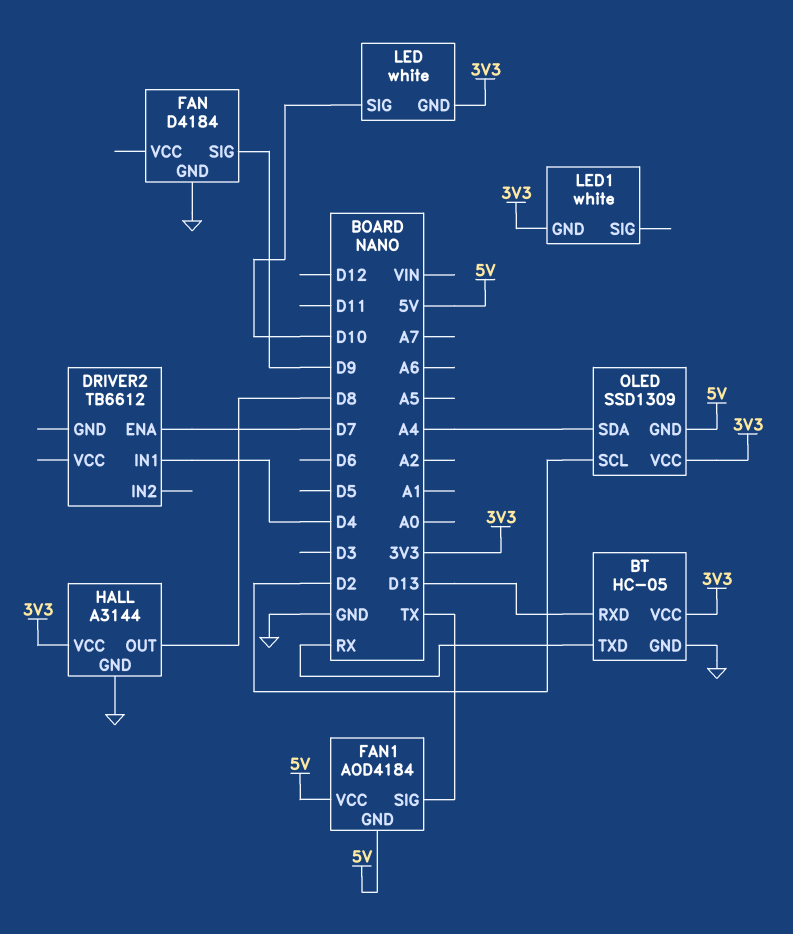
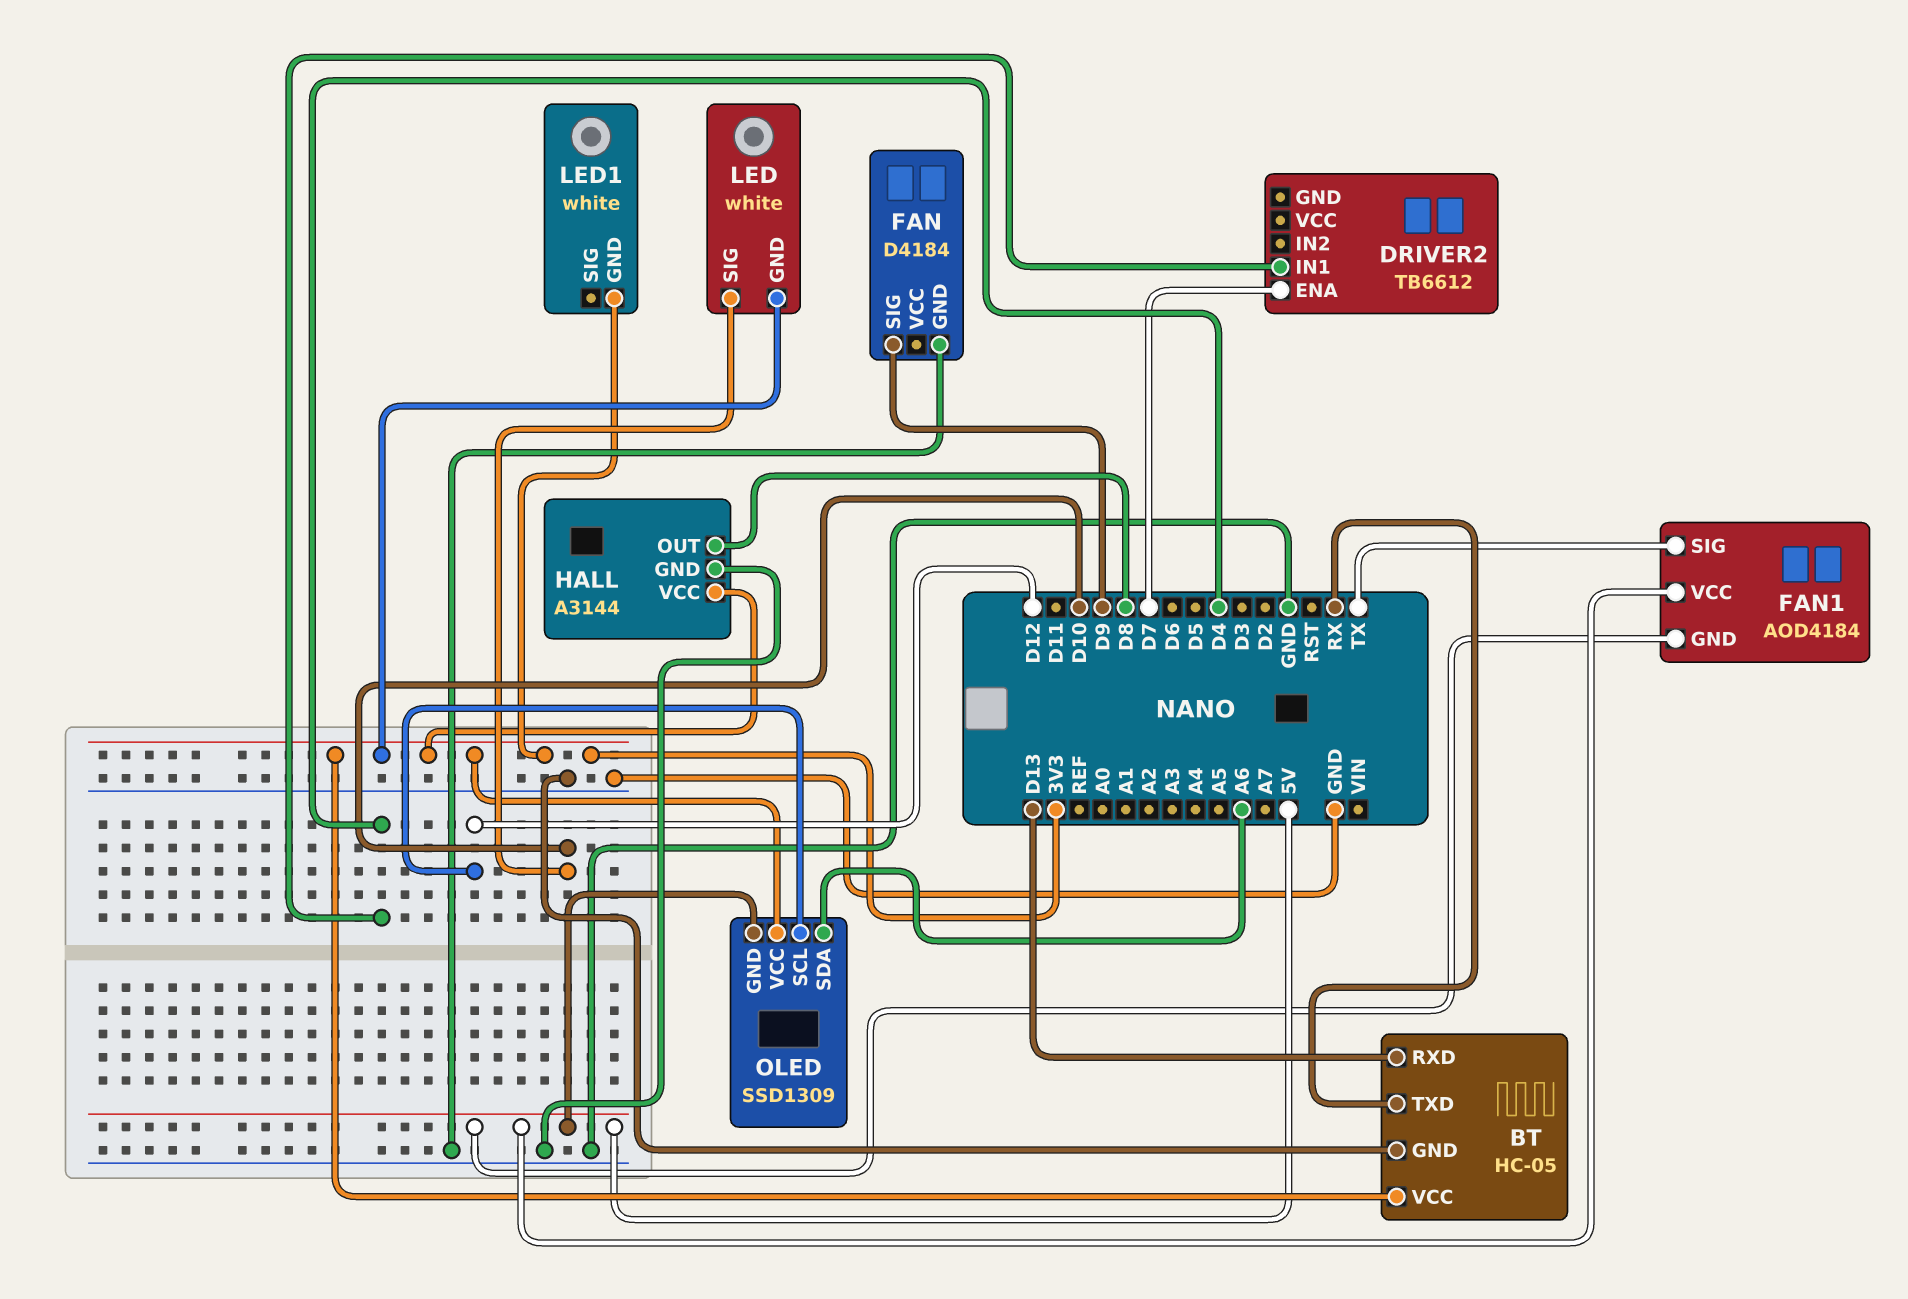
OLED pin SCL: D2 -> D12
OLED pin SDA: A4 -> A6

